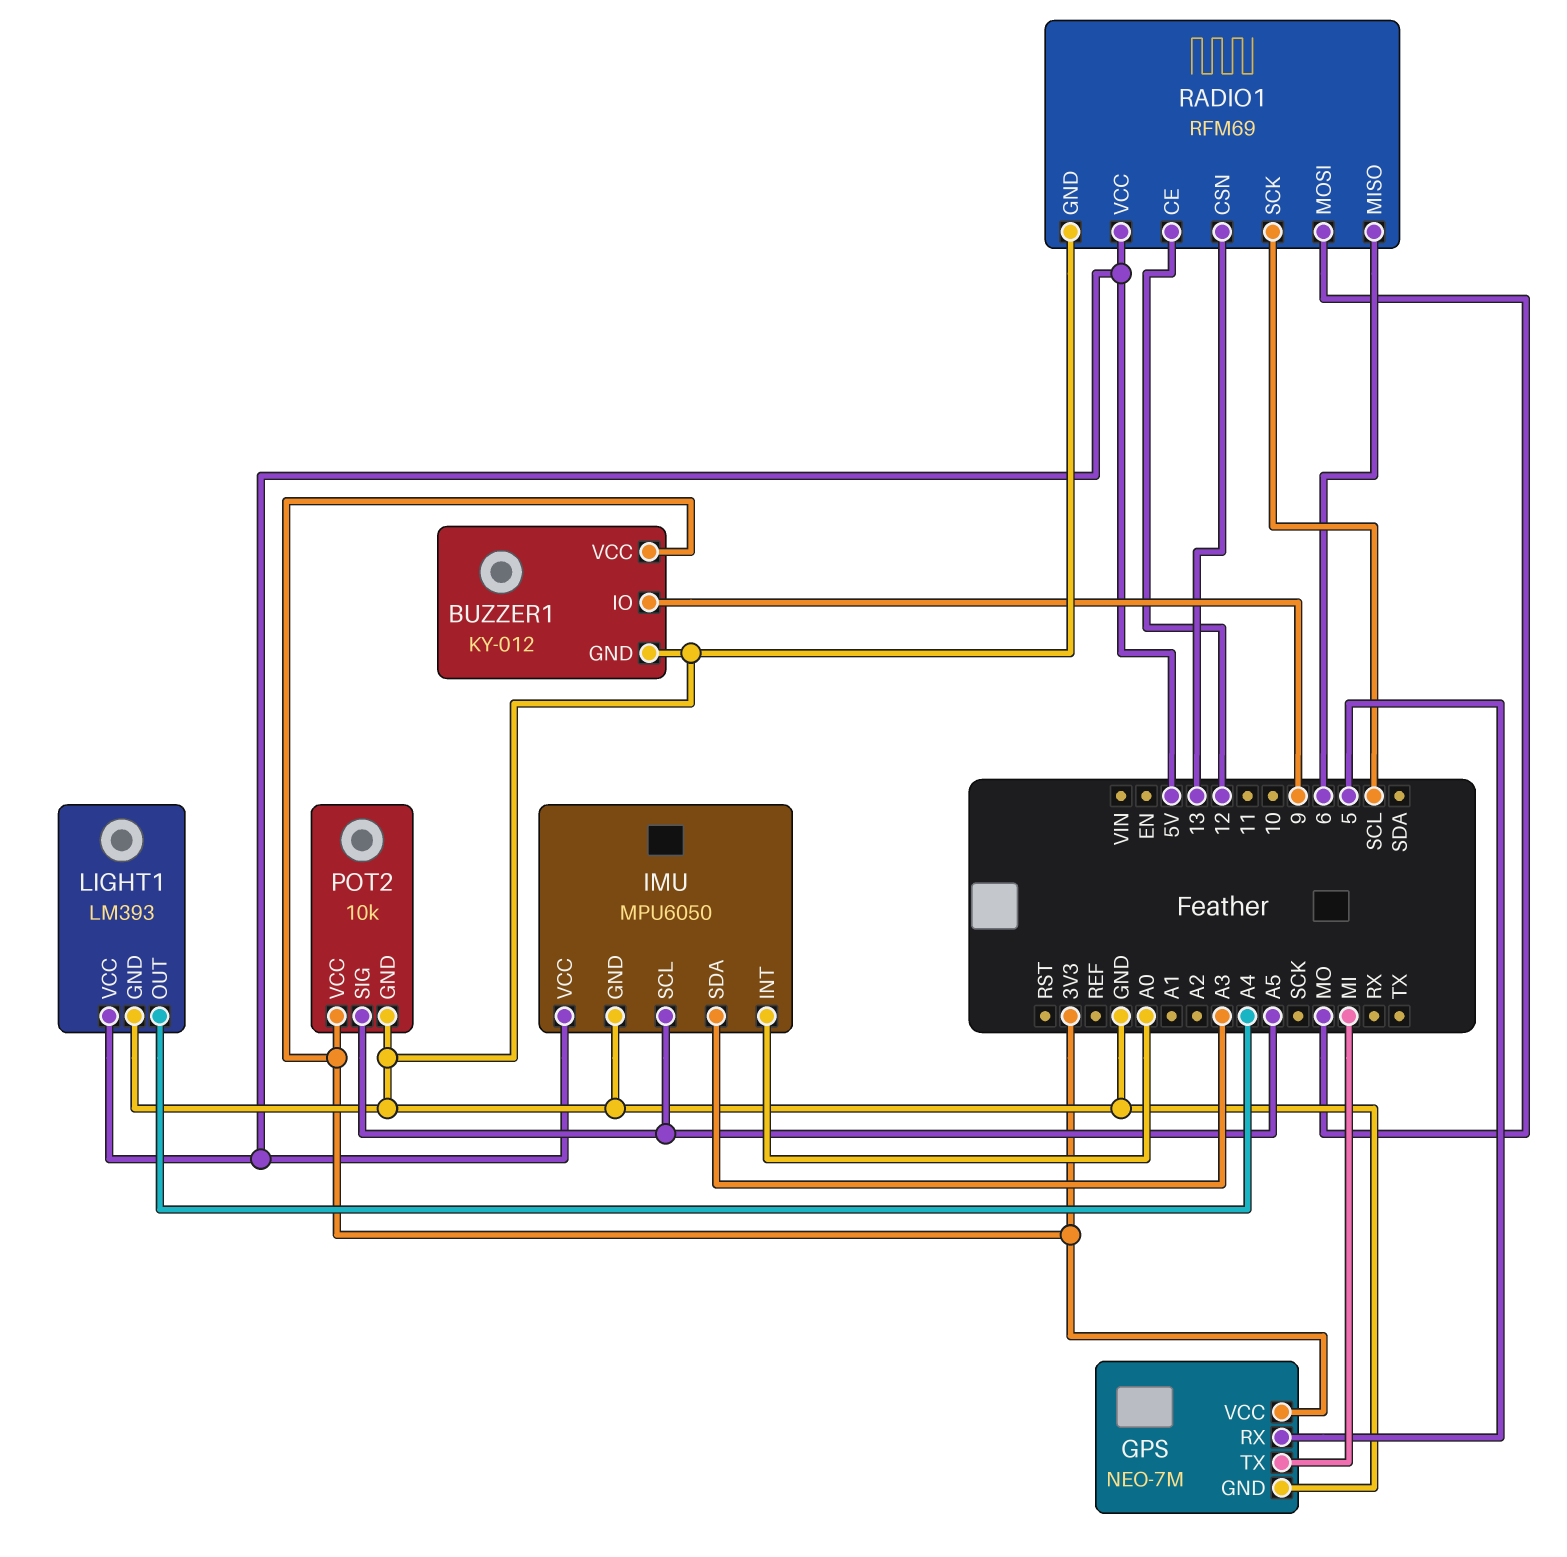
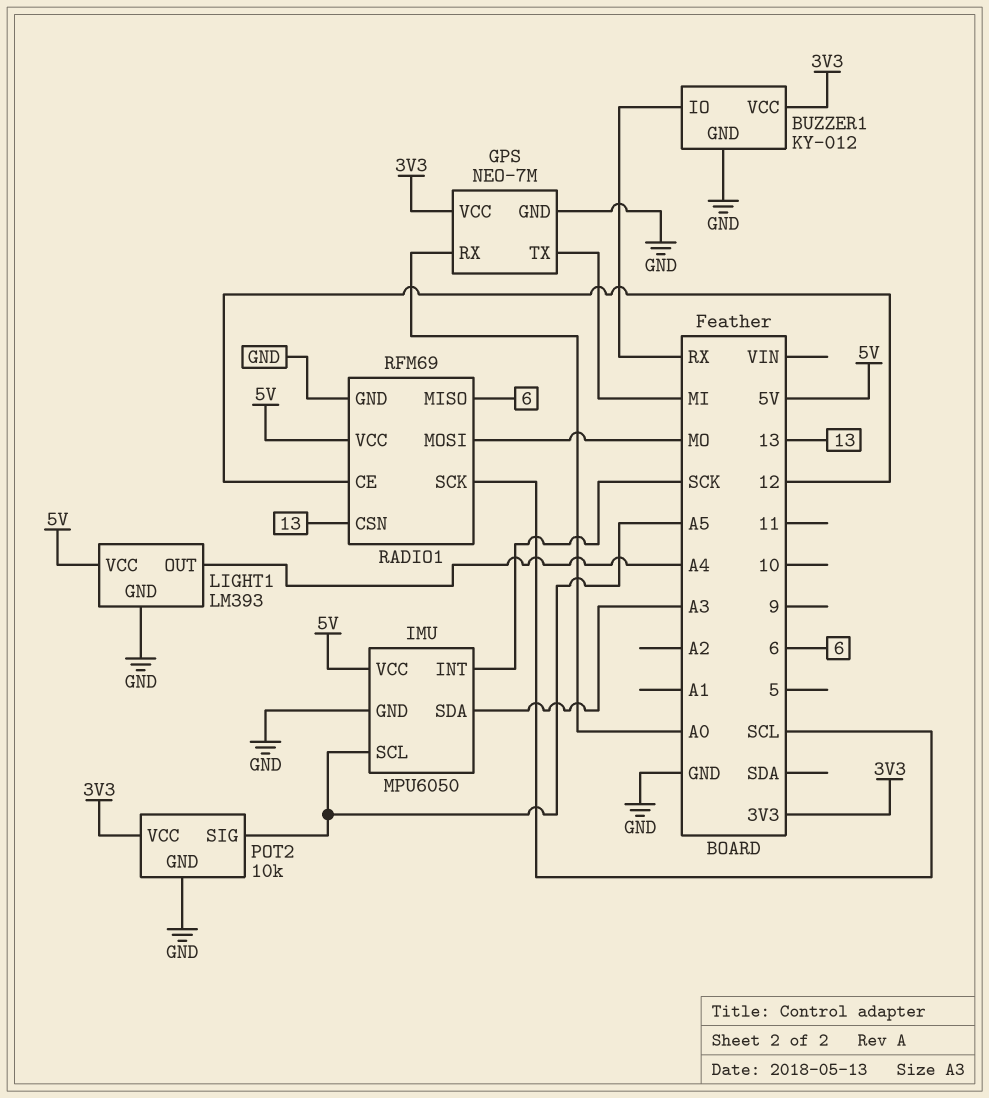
BUZZER1 pin IO: 9 -> RX
GPS pin RX: 5 -> A0
IMU pin INT: A0 -> SCK

